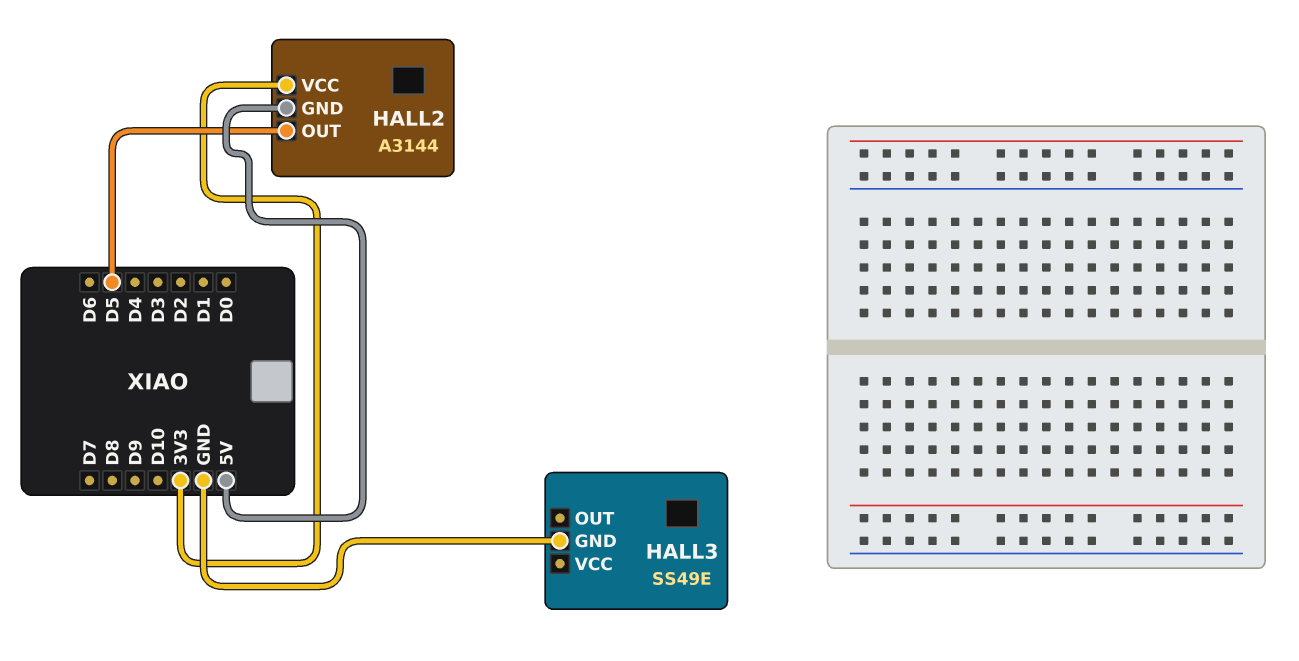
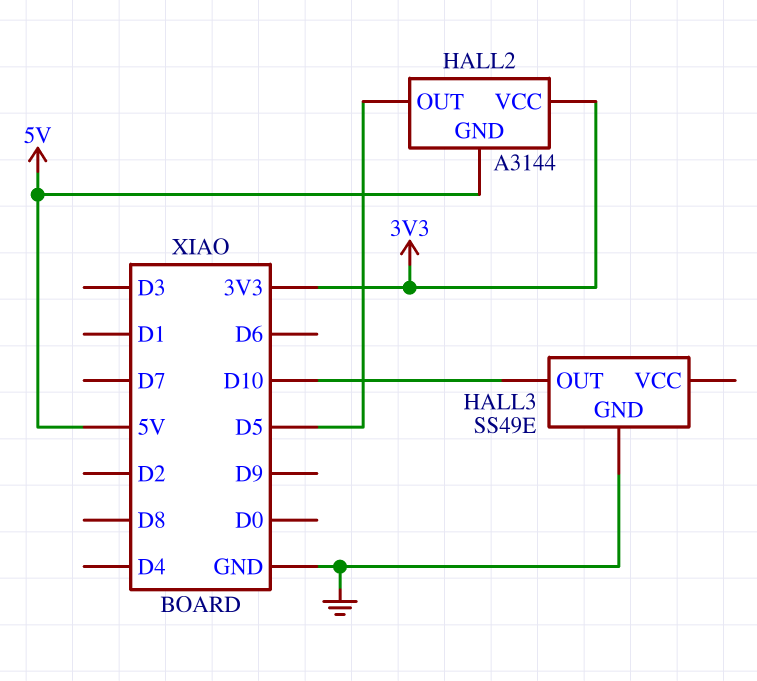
HALL3 pin OUT: none -> D10

